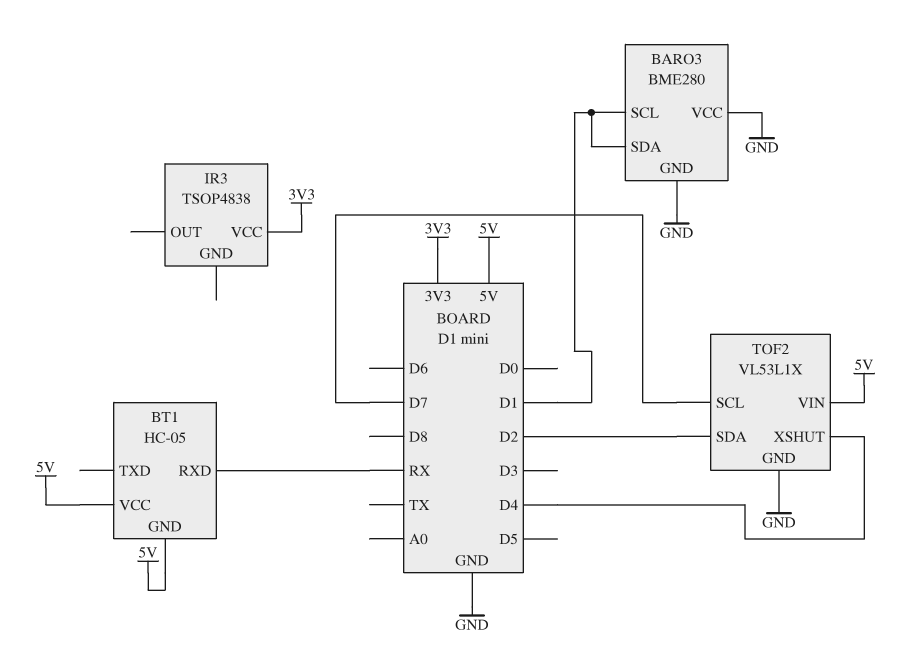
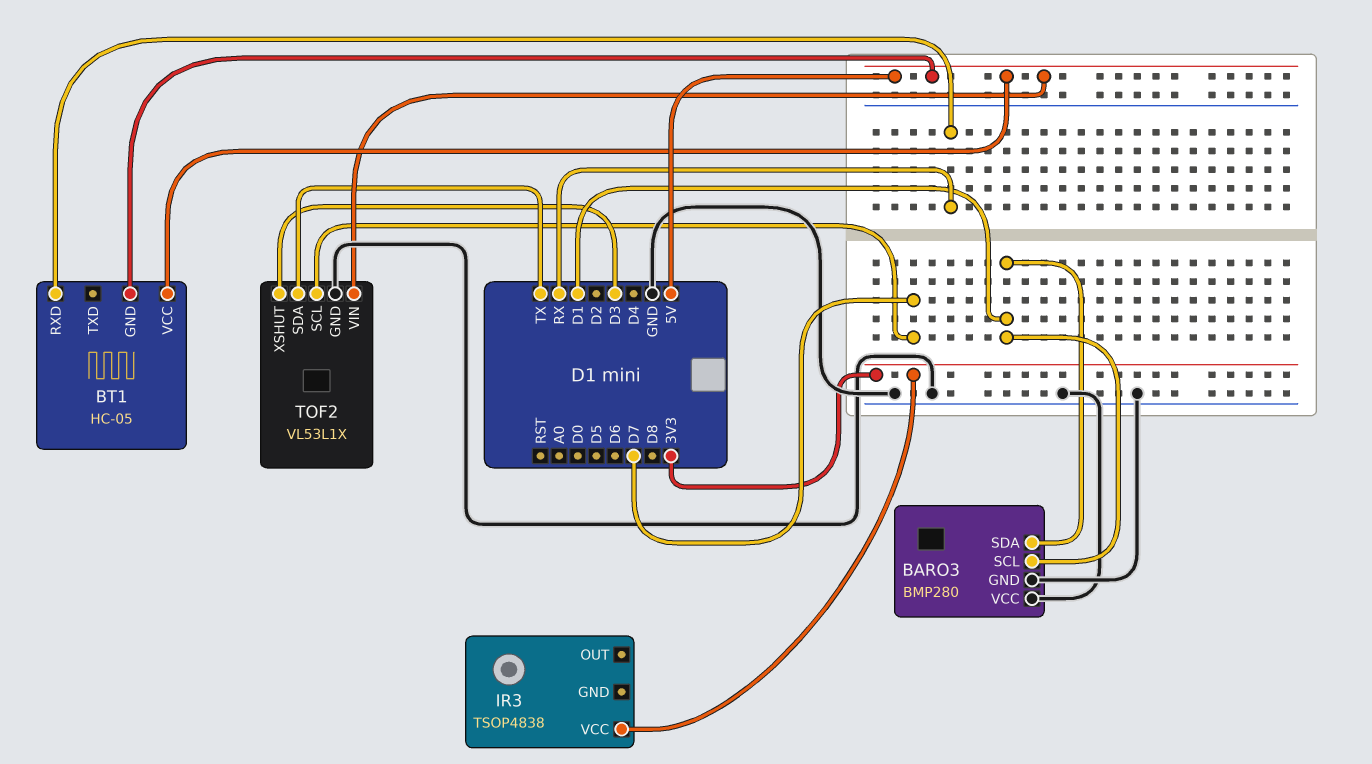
BARO3: BME280 -> BMP280
TOF2 pin SDA: D2 -> TX
TOF2 pin XSHUT: D4 -> D3

